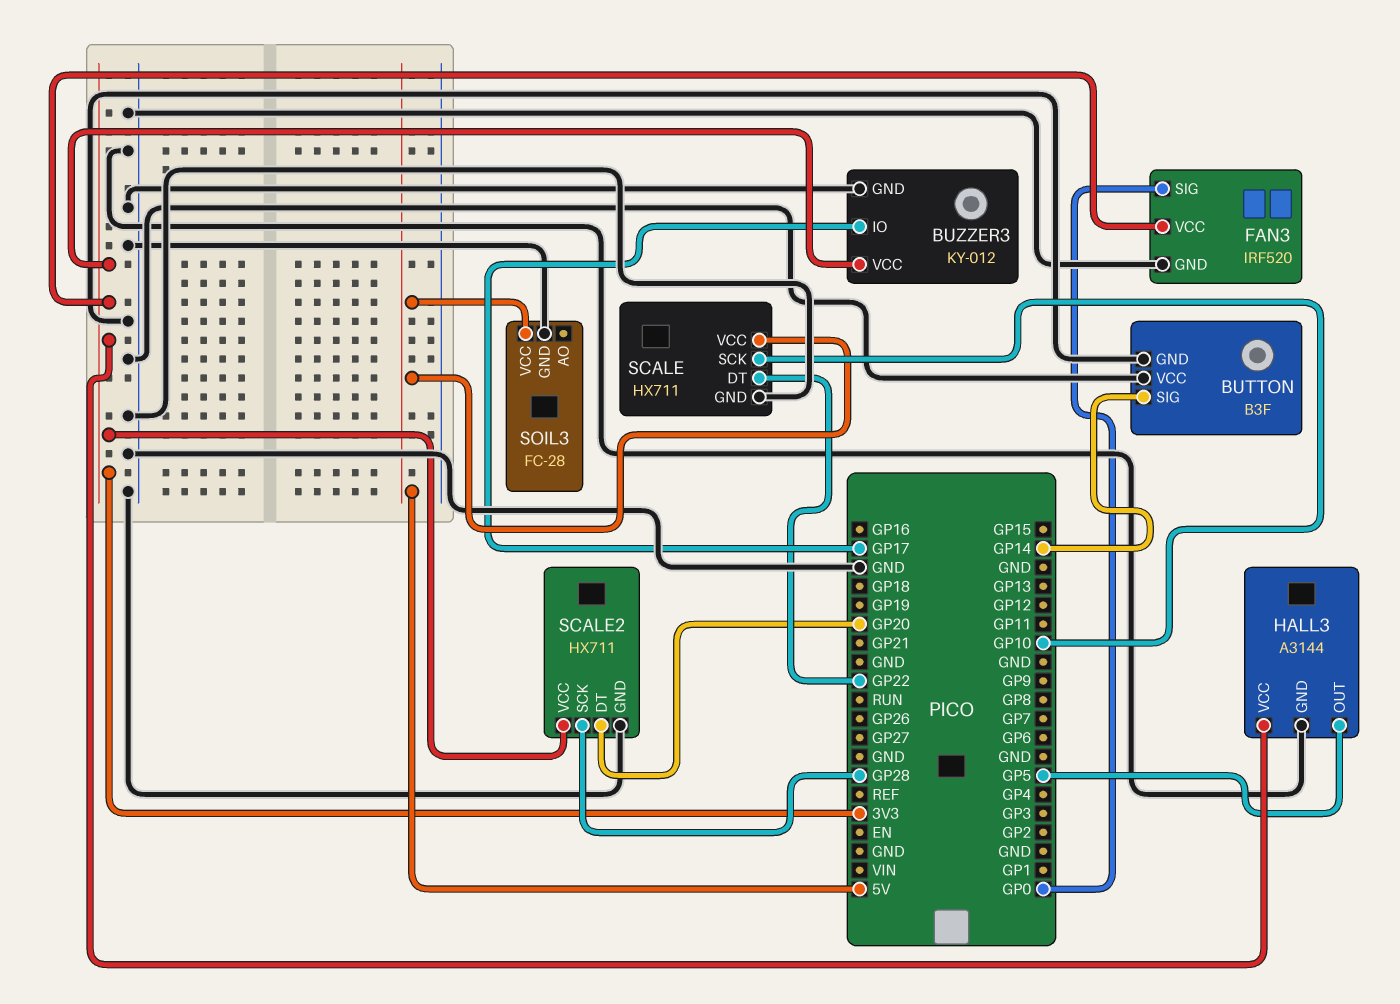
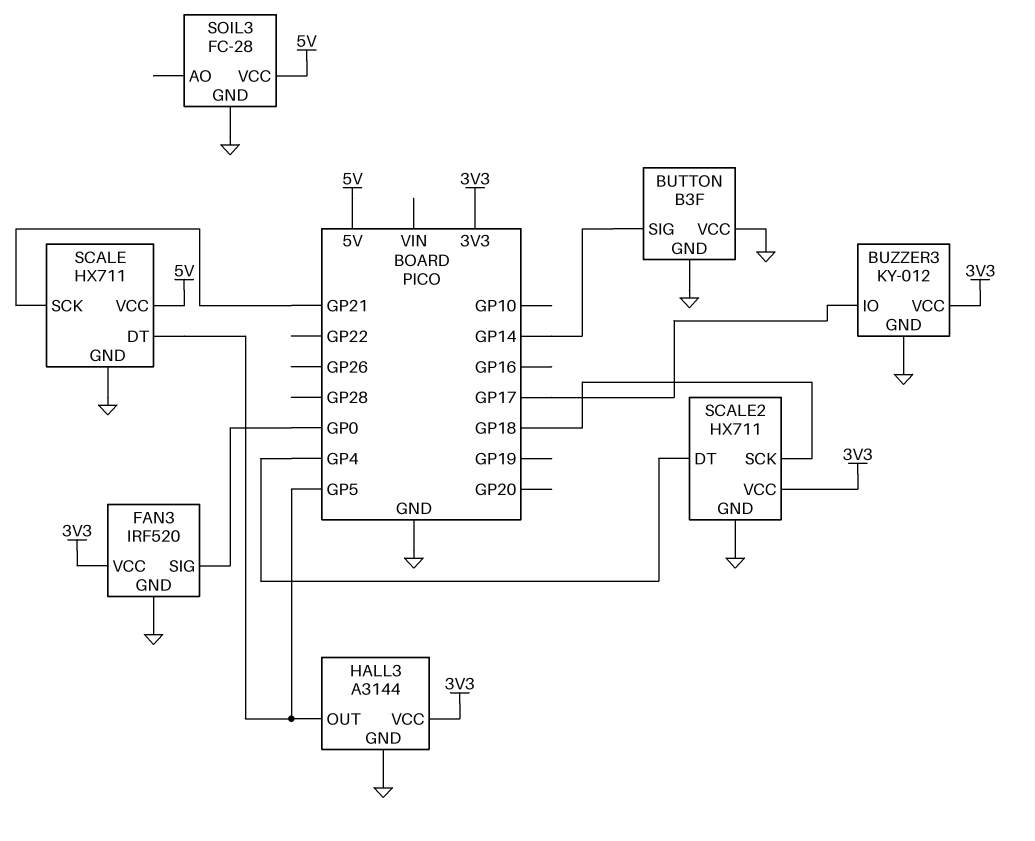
SCALE pin DT: GP22 -> GP5
SCALE pin SCK: GP10 -> GP21
SCALE2 pin DT: GP20 -> GP4
SCALE2 pin SCK: GP28 -> GP18

